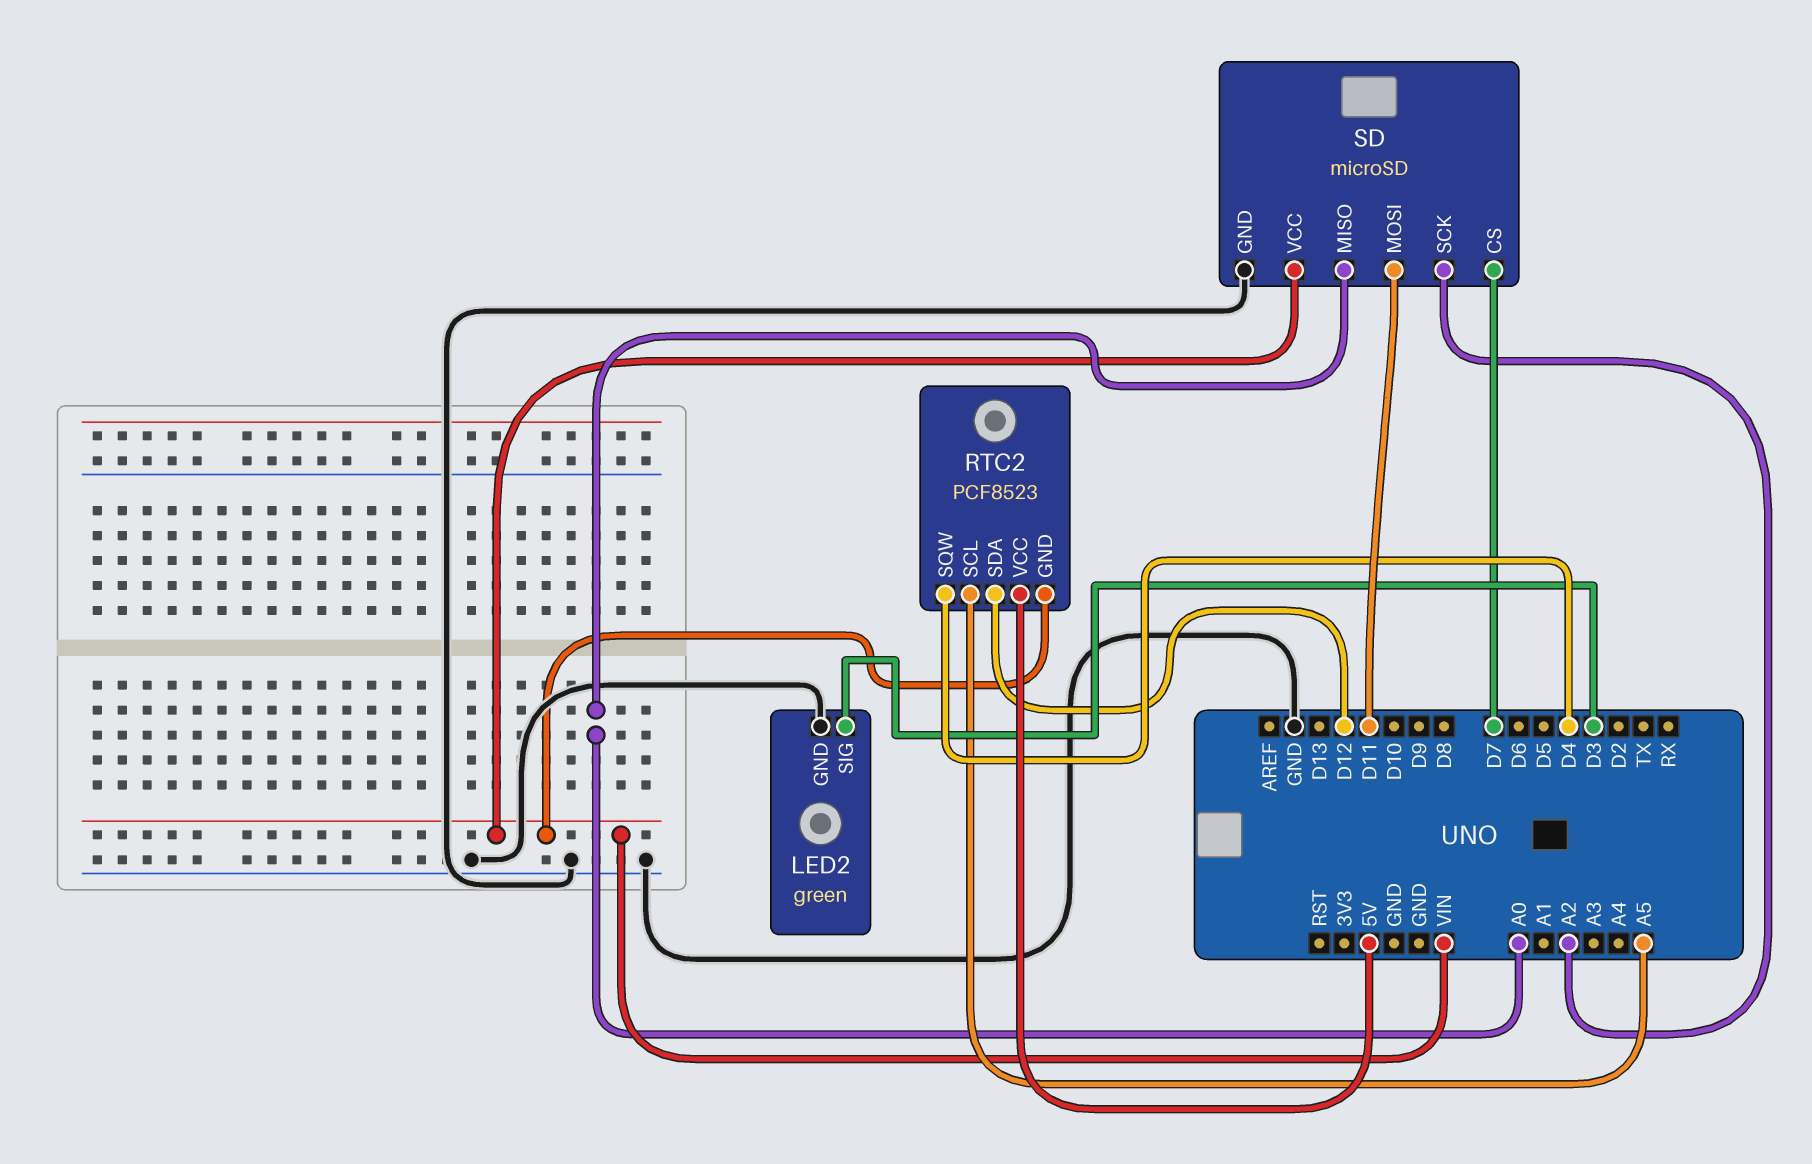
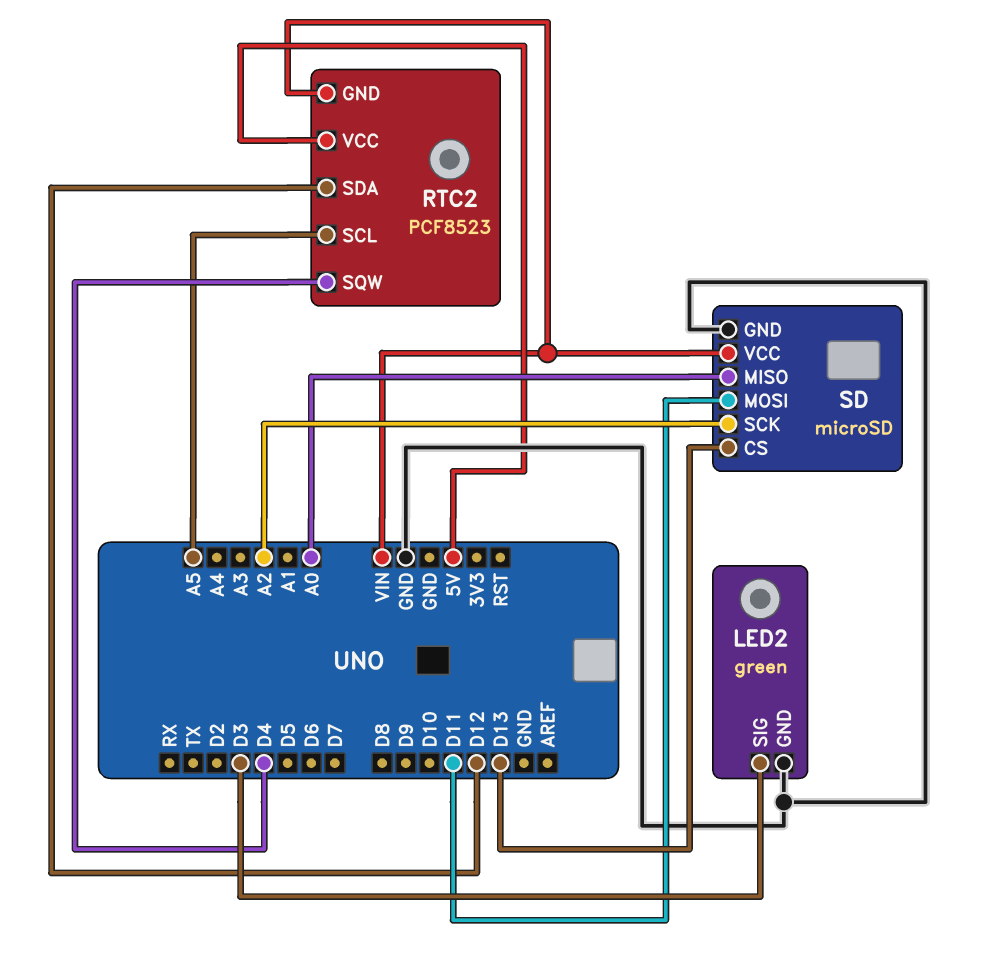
SD pin CS: D7 -> D13

